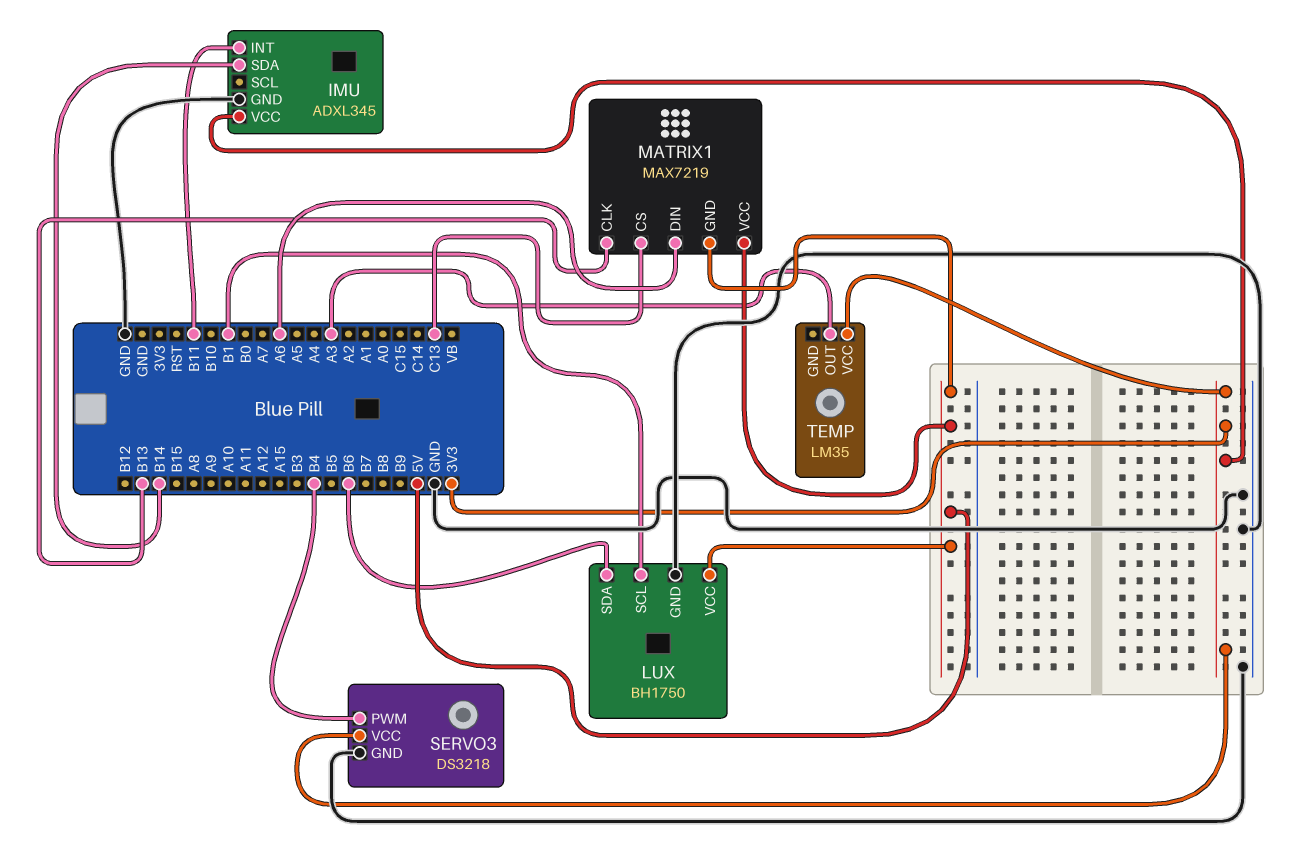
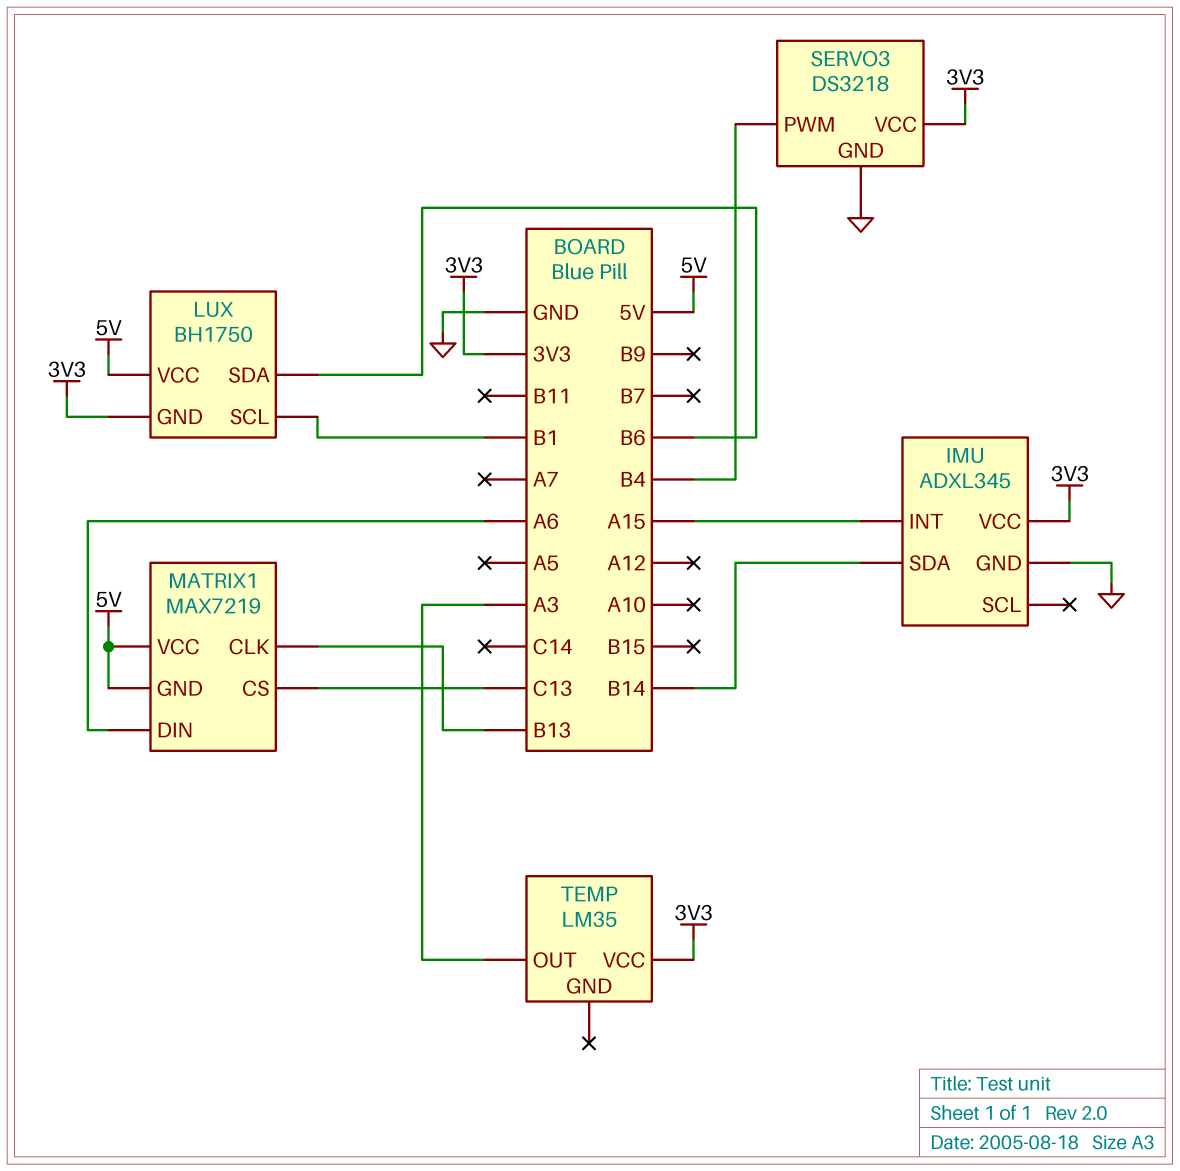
IMU pin INT: B11 -> A15
LUX pin GND: GND -> 3V3

